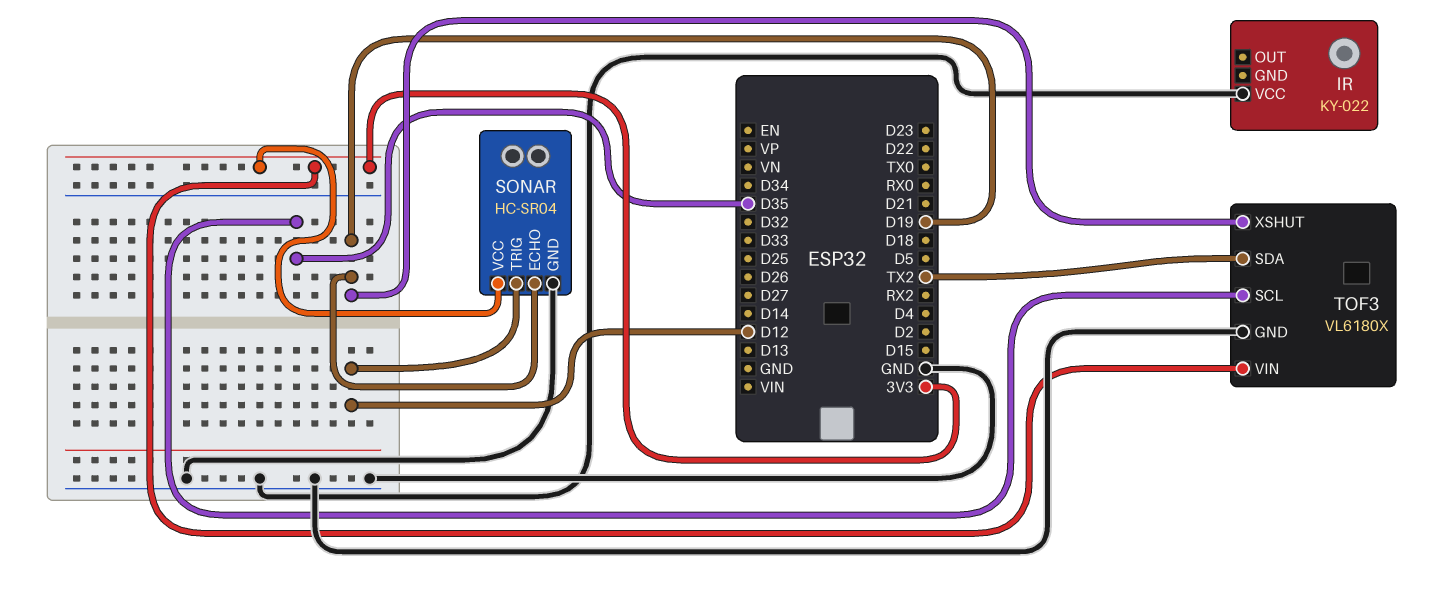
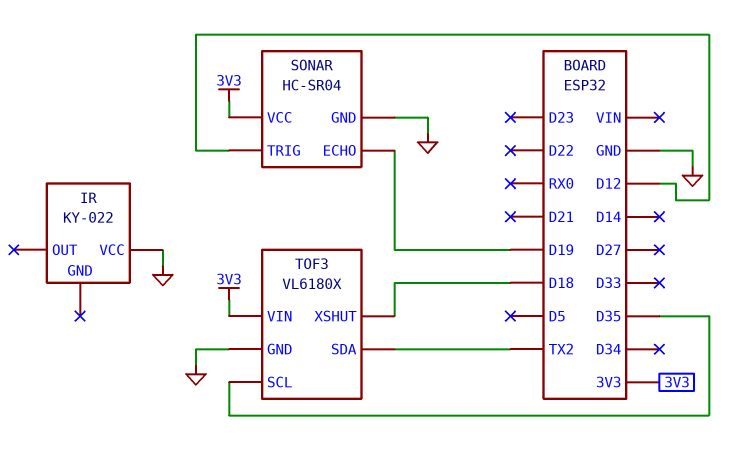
TOF3 pin XSHUT: D19 -> D18

